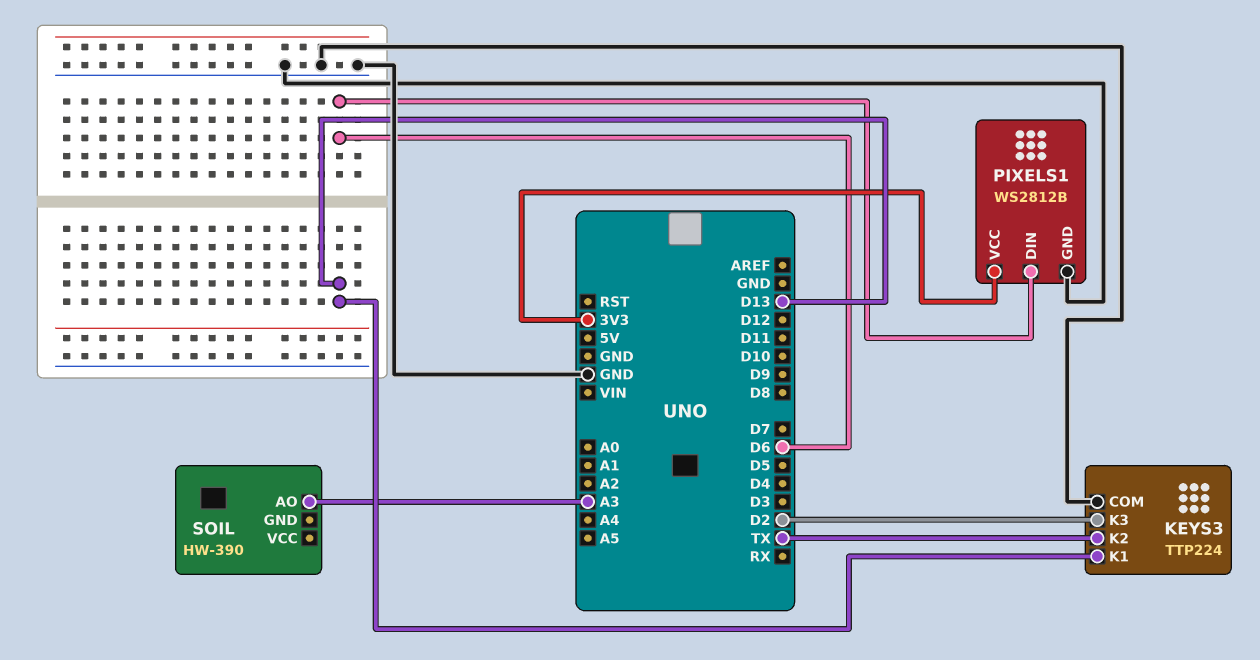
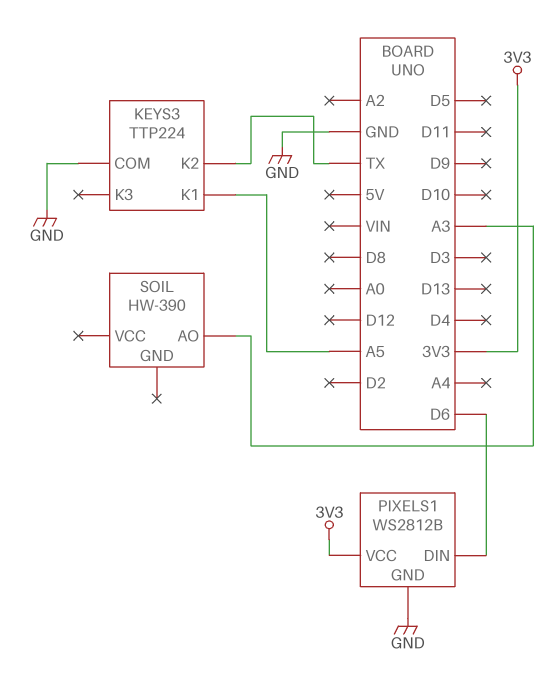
KEYS3 pin K1: D13 -> A5
KEYS3 pin K3: D2 -> none

